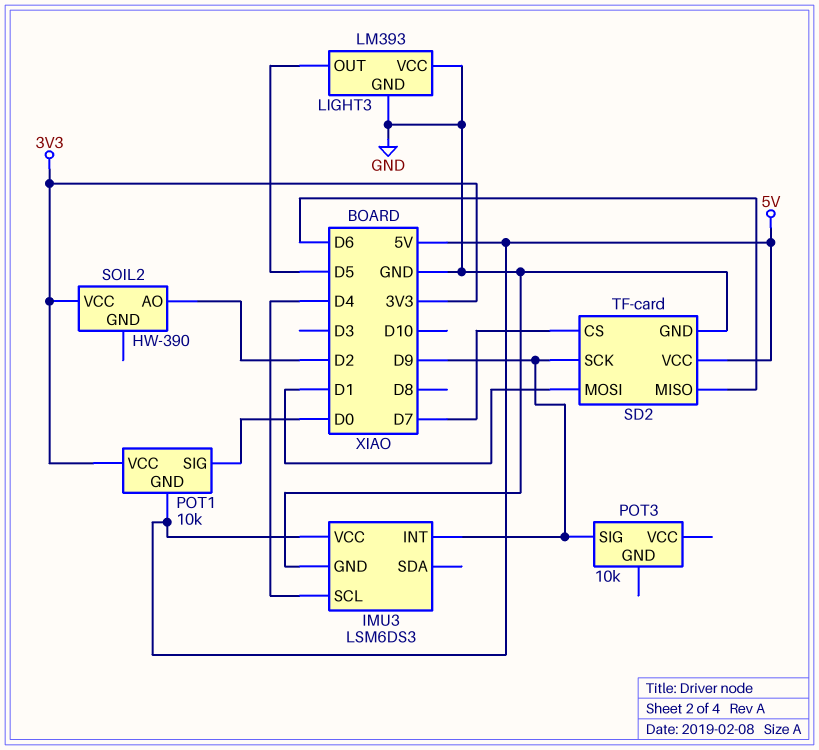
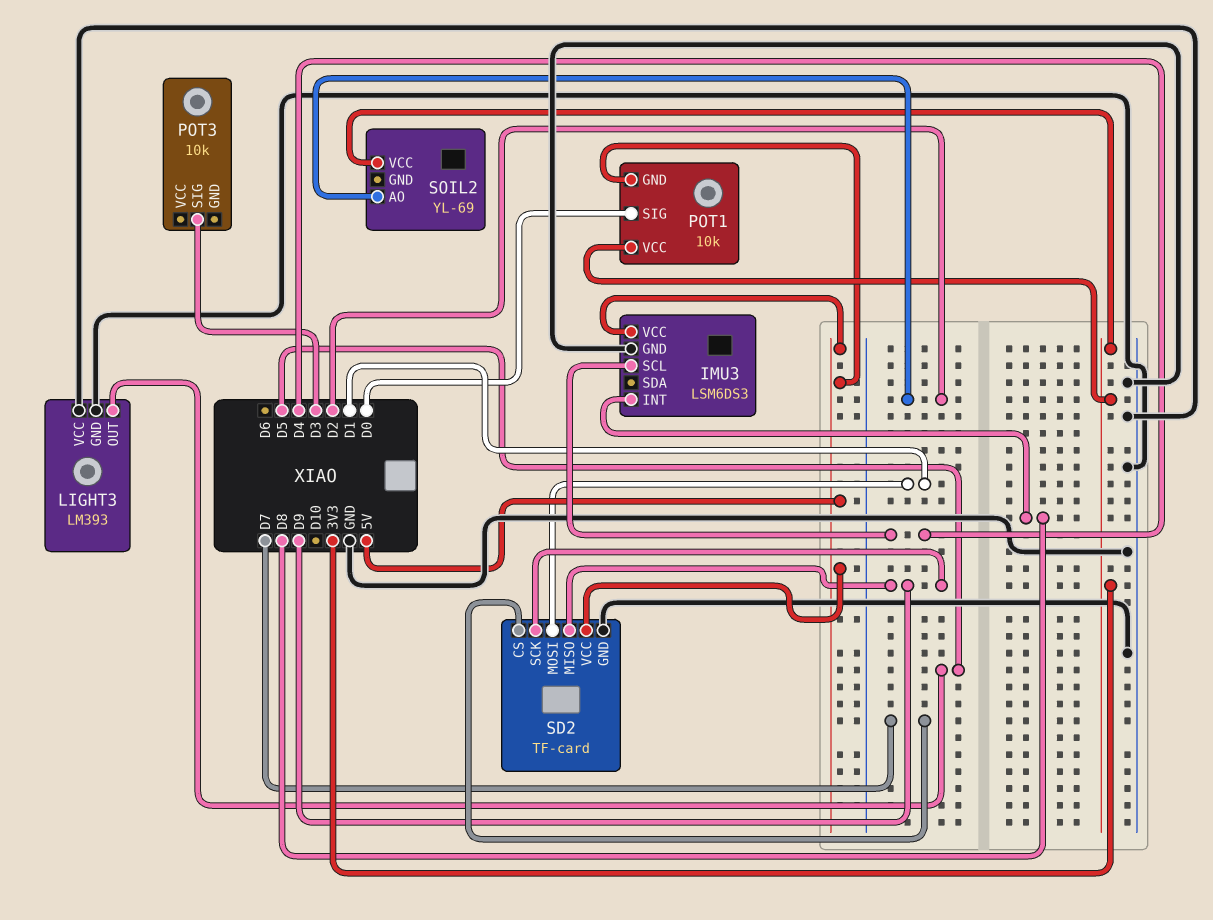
IMU3 pin INT: D9 -> D8
POT3 pin SIG: D9 -> D3
SD2 pin MISO: D6 -> D9
SOIL2: HW-390 -> YL-69

